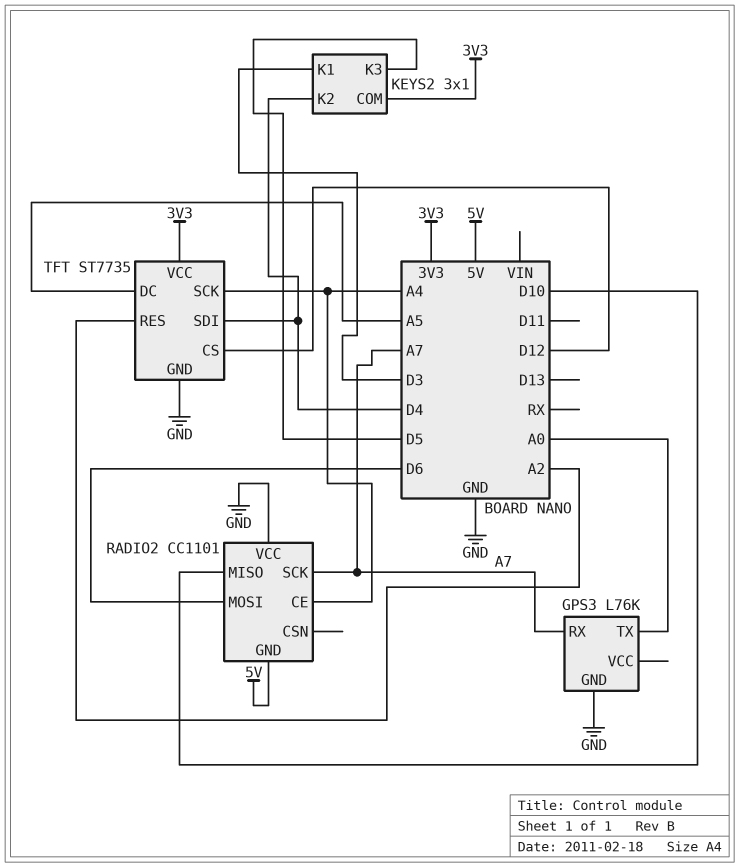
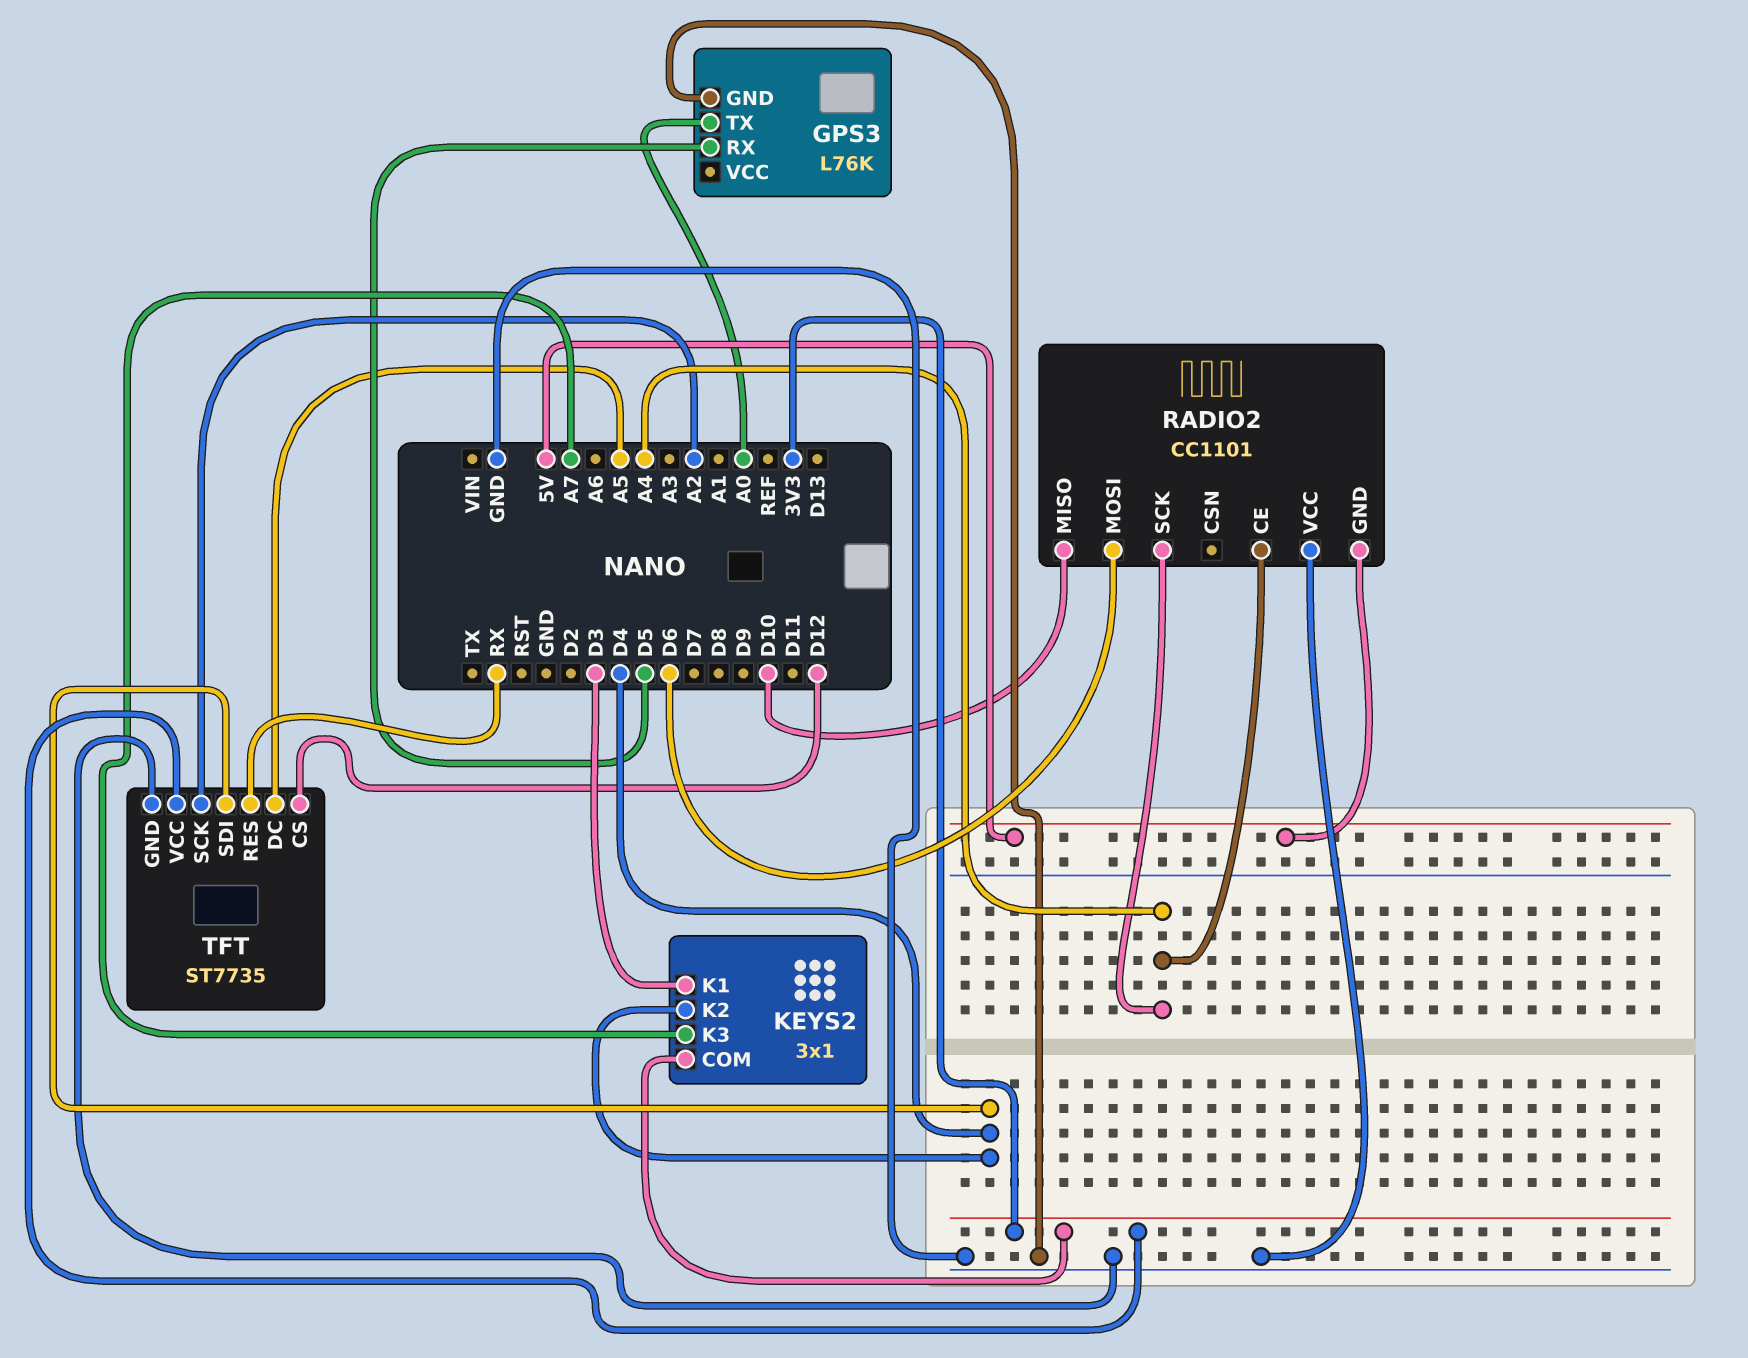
GPS3 pin RX: A7 -> D5
KEYS2 pin K3: D5 -> A7
RADIO2 pin SCK: A7 -> A4
TFT pin RES: A2 -> RX
TFT pin SCK: A4 -> A2

